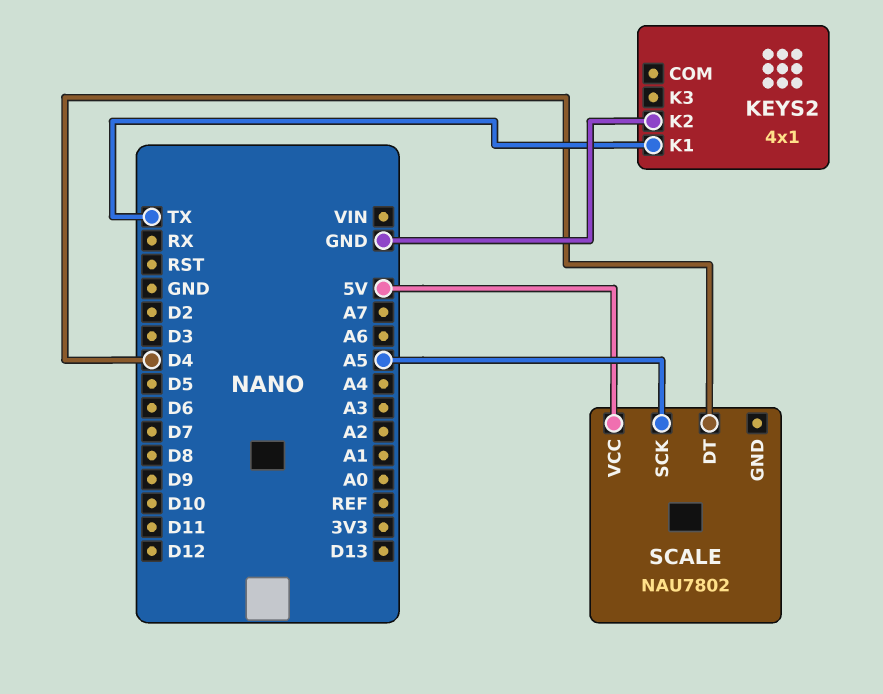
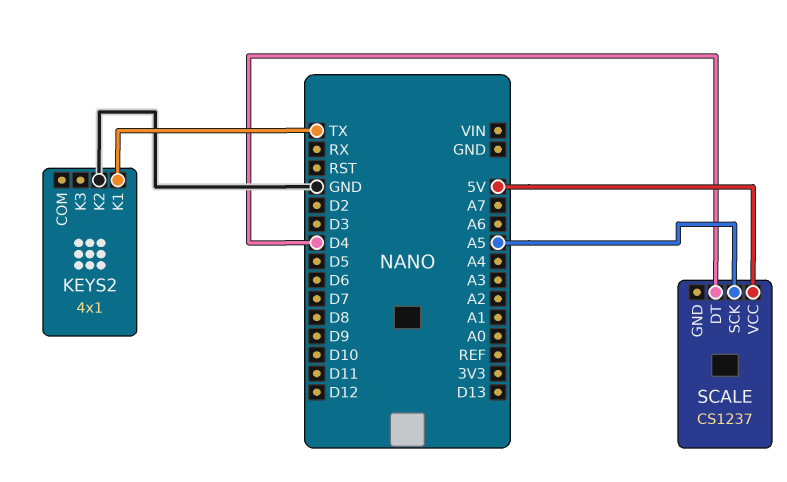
SCALE: NAU7802 -> CS1237

